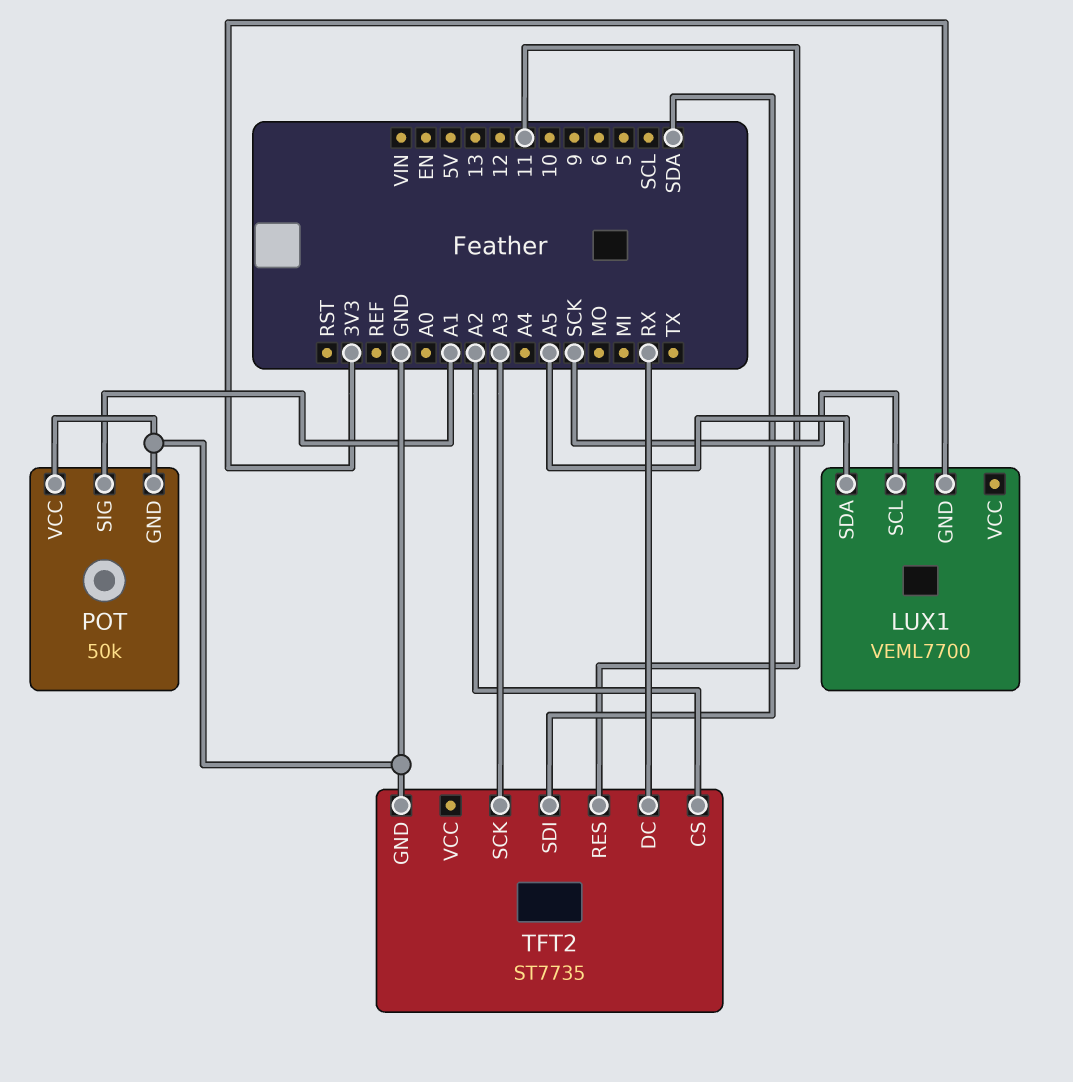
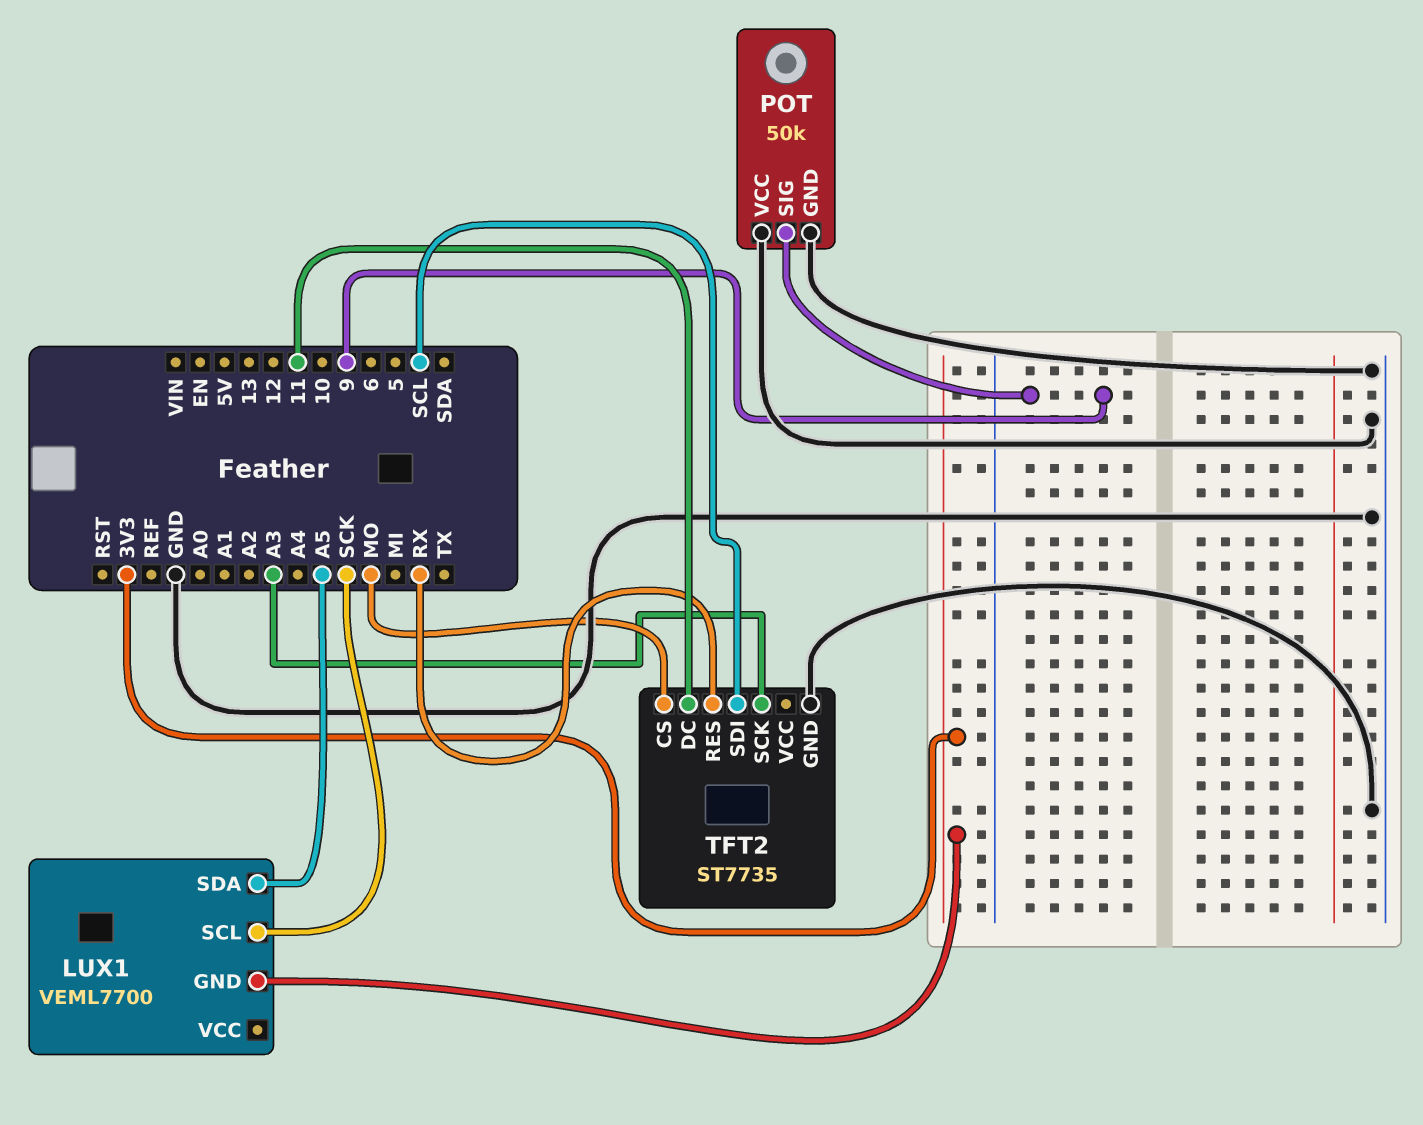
POT pin SIG: A1 -> 9
TFT2 pin CS: A2 -> MO
TFT2 pin DC: RX -> 11
TFT2 pin RES: 11 -> RX
TFT2 pin SDI: SDA -> SCL

